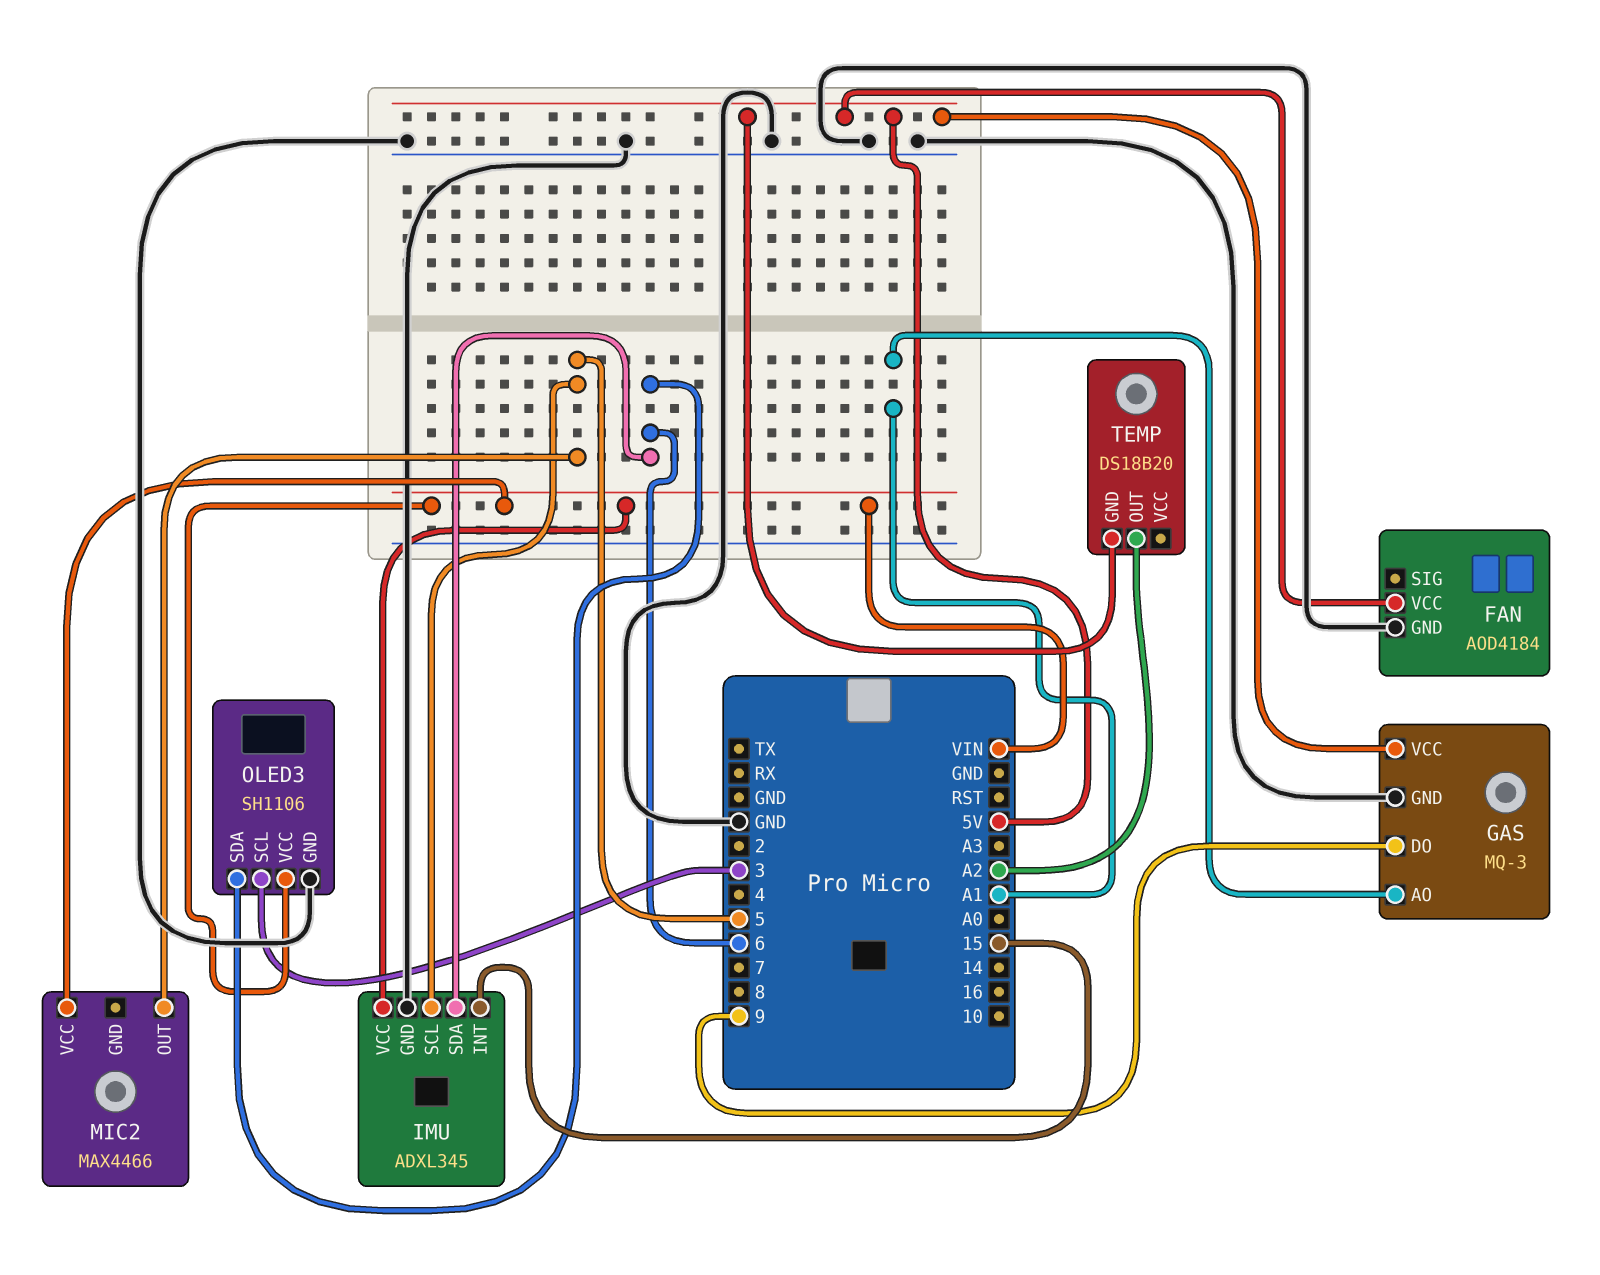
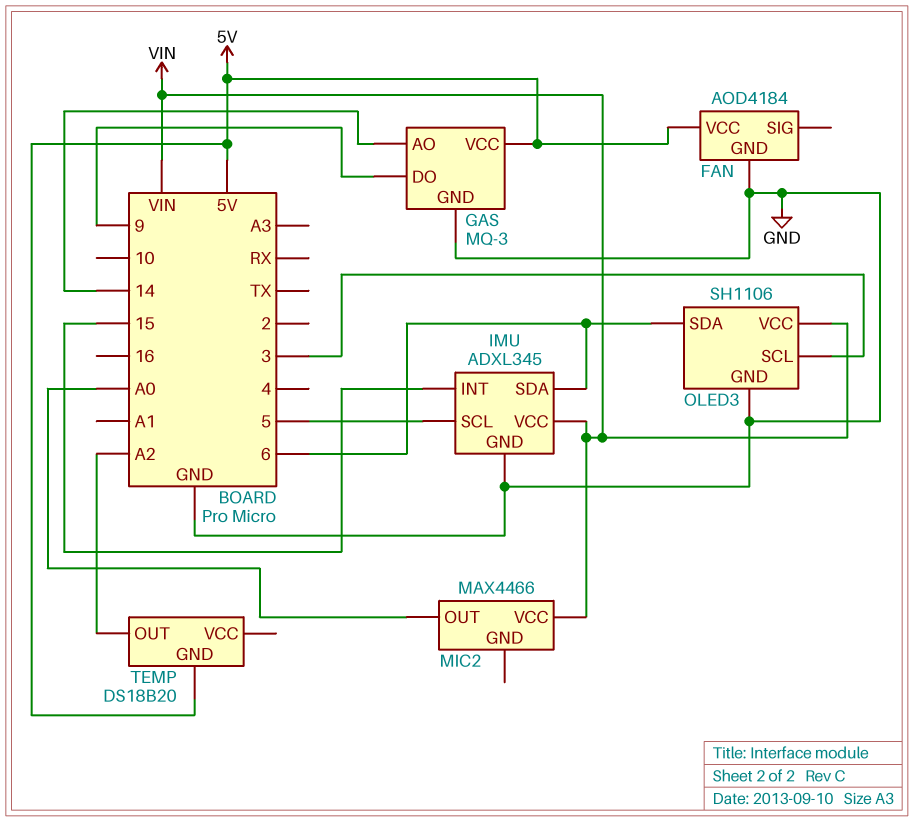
GAS pin AO: A1 -> 14
MIC2 pin OUT: 5 -> A0

